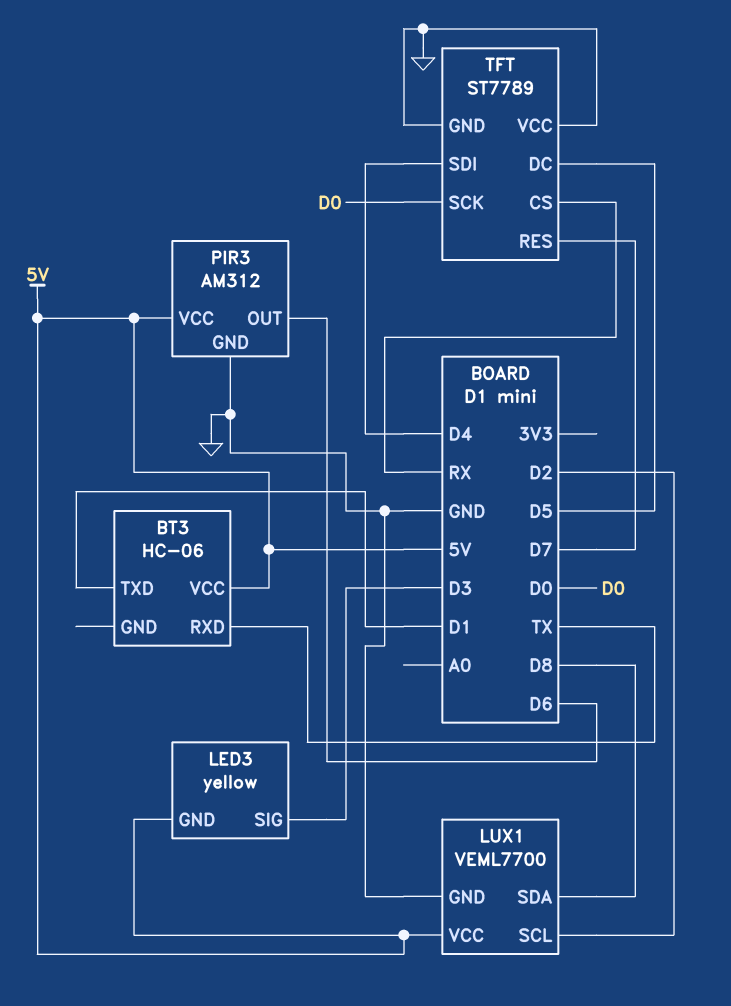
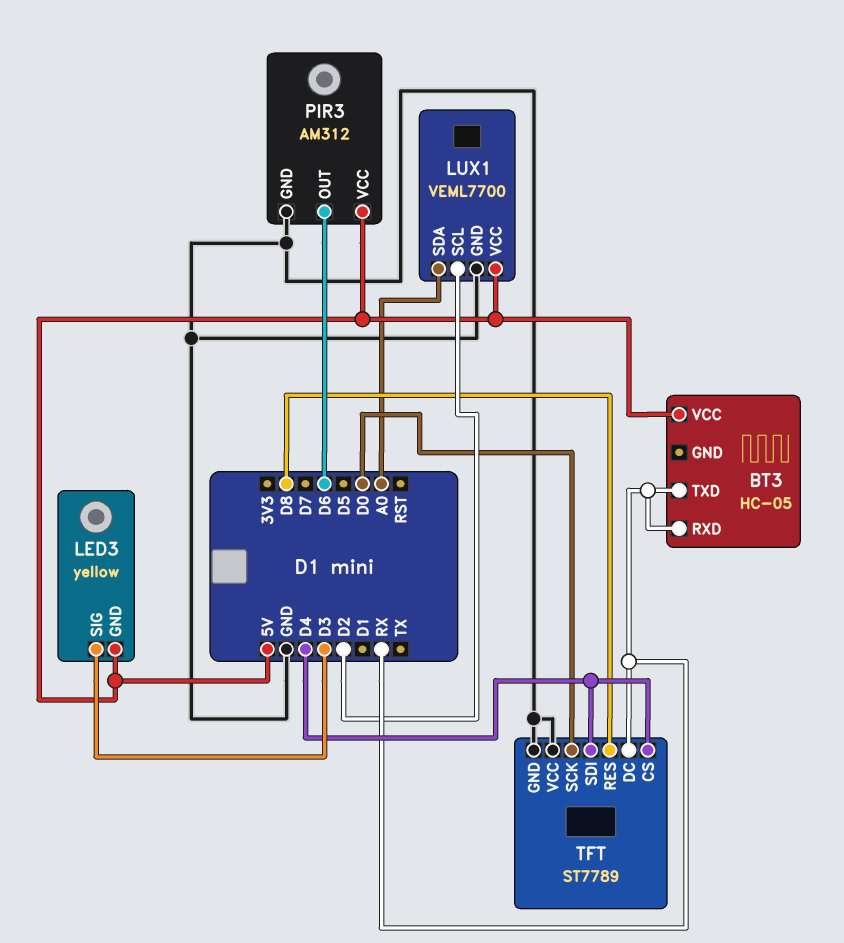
BT3: HC-06 -> HC-05
BT3 pin RXD: TX -> RX
BT3 pin TXD: D1 -> RX
LUX1 pin SDA: D8 -> A0
TFT pin CS: RX -> D4
TFT pin DC: D5 -> RX
TFT pin RES: D7 -> D8

